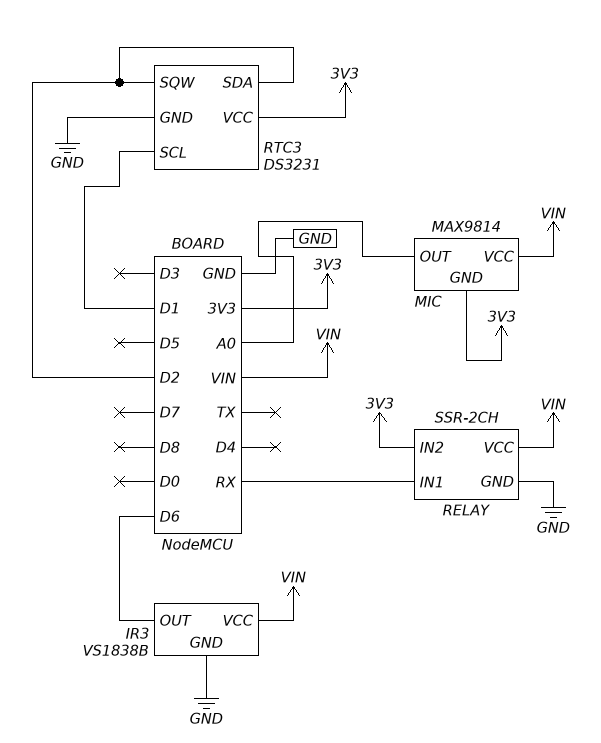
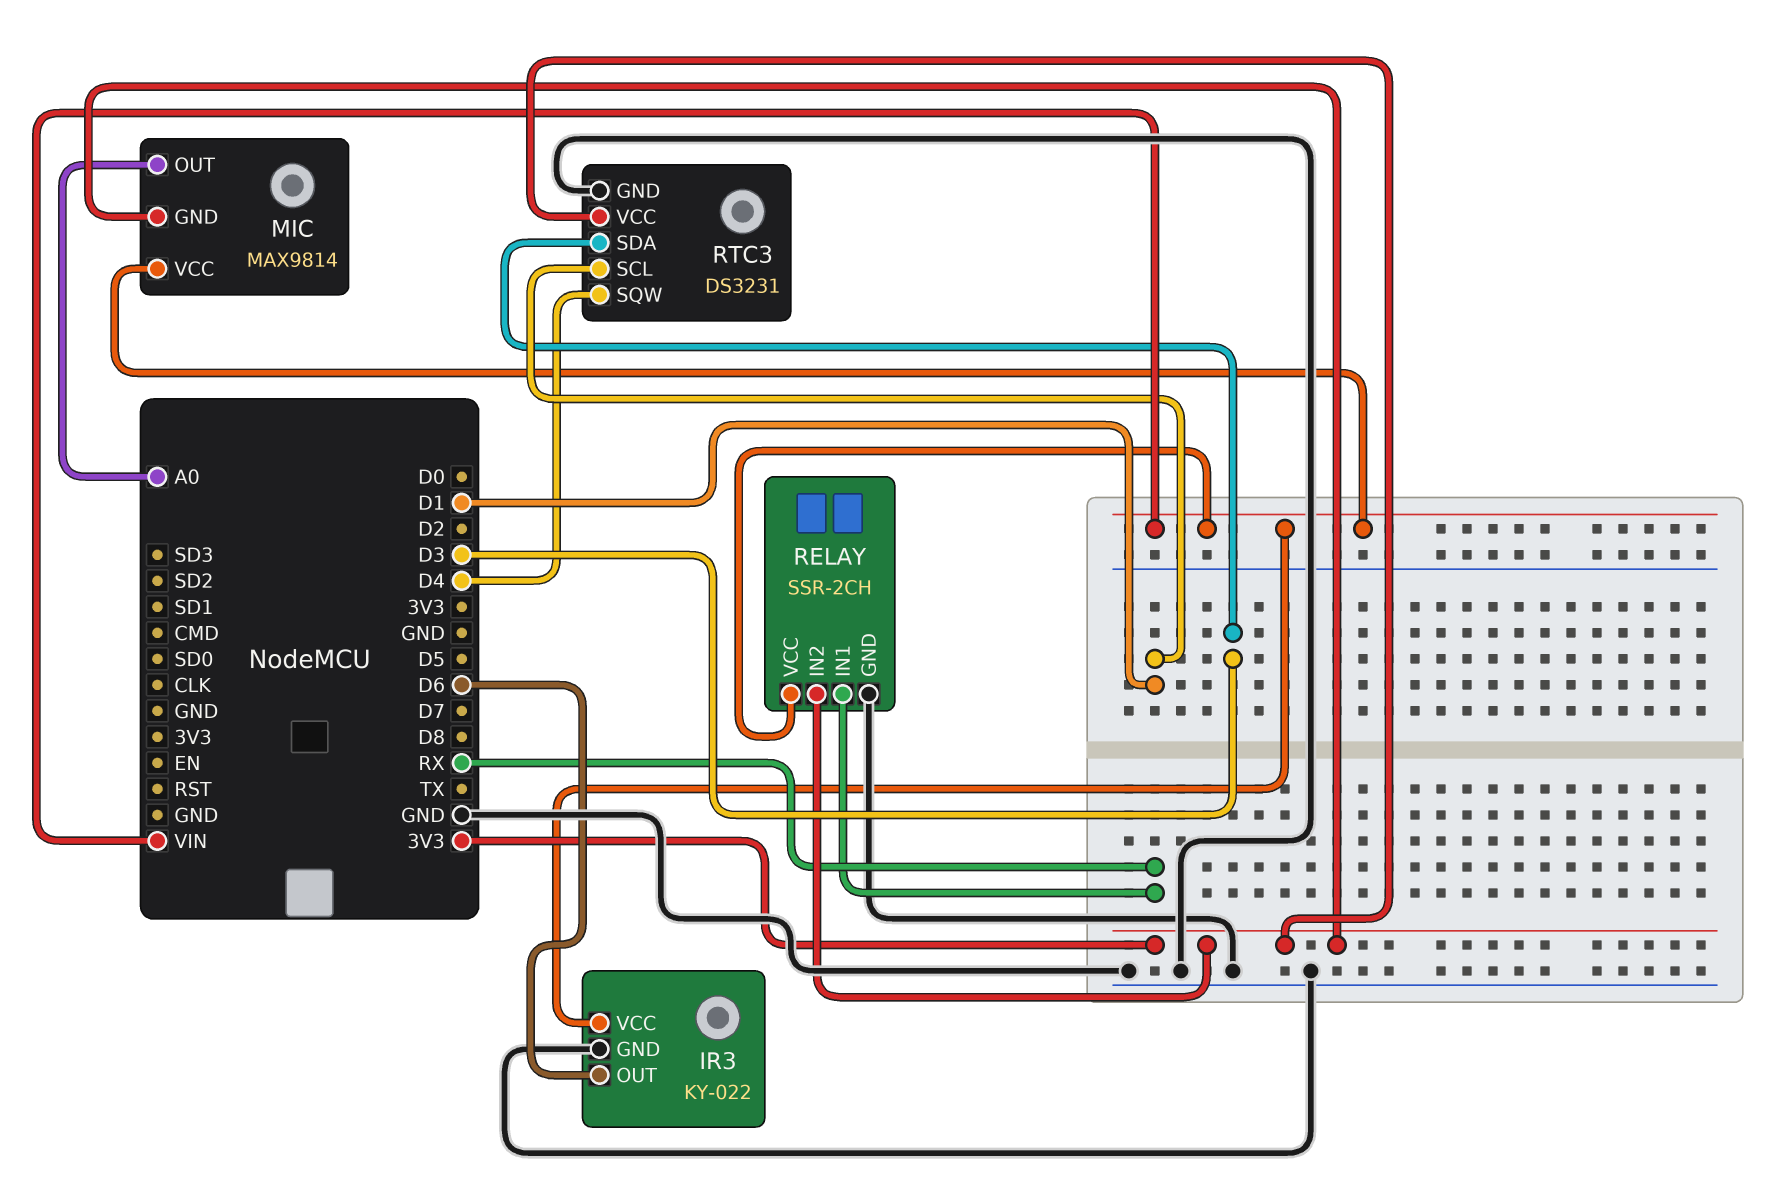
IR3: VS1838B -> KY-022
RTC3 pin SDA: D2 -> D3
RTC3 pin SQW: D2 -> D4

